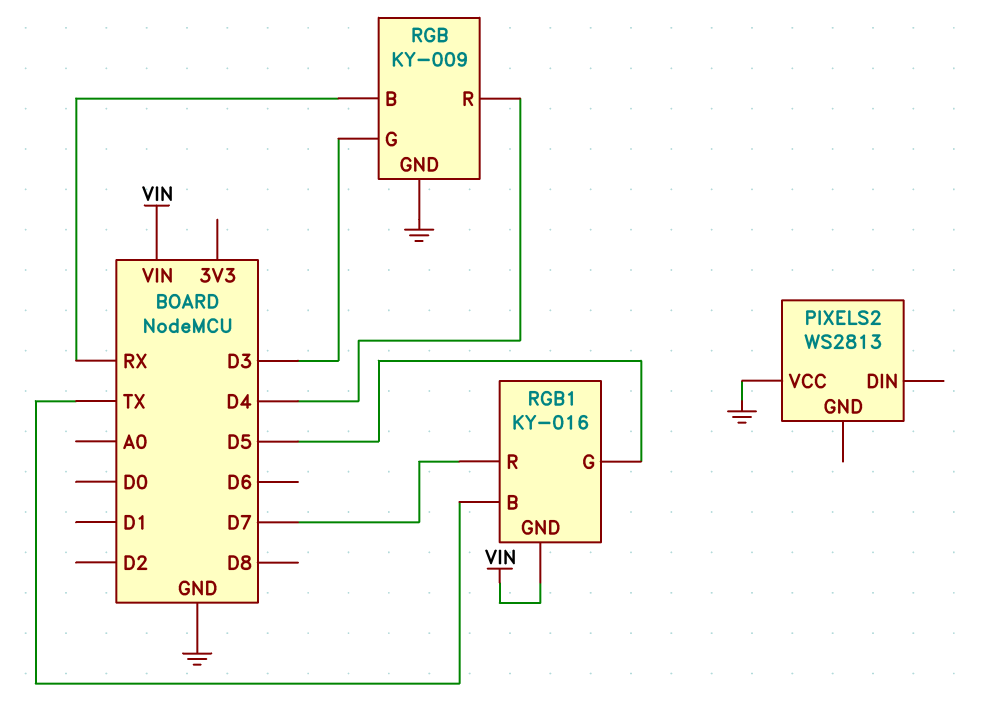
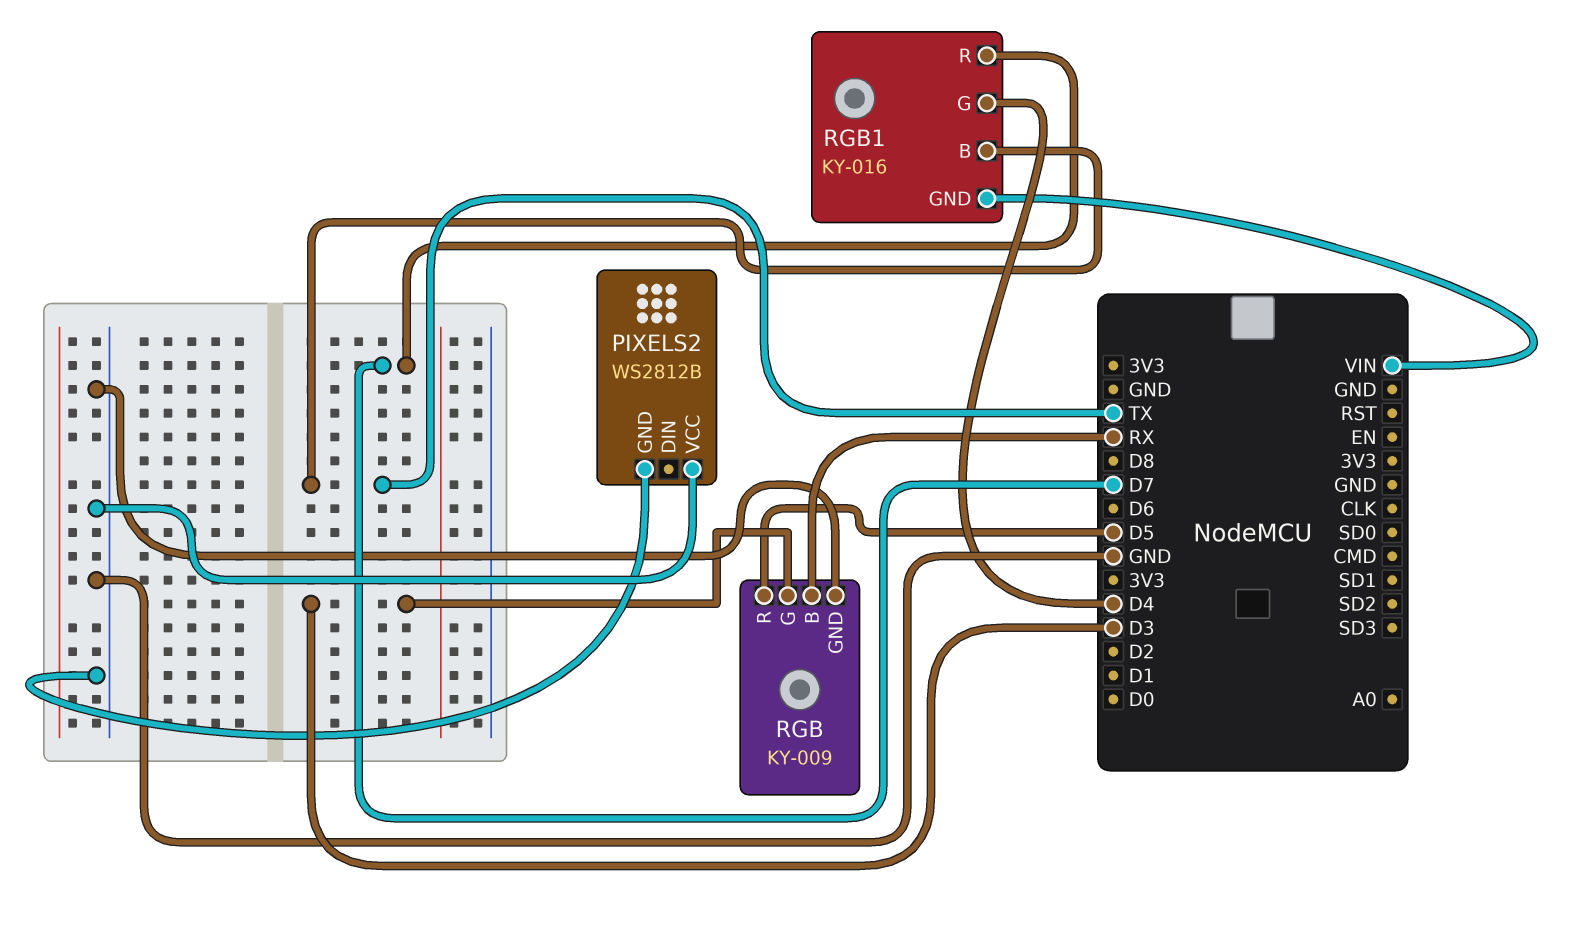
PIXELS2: WS2813 -> WS2812B
PIXELS2 pin GND: none -> GND
RGB pin R: D4 -> D5
RGB1 pin G: D5 -> D4

